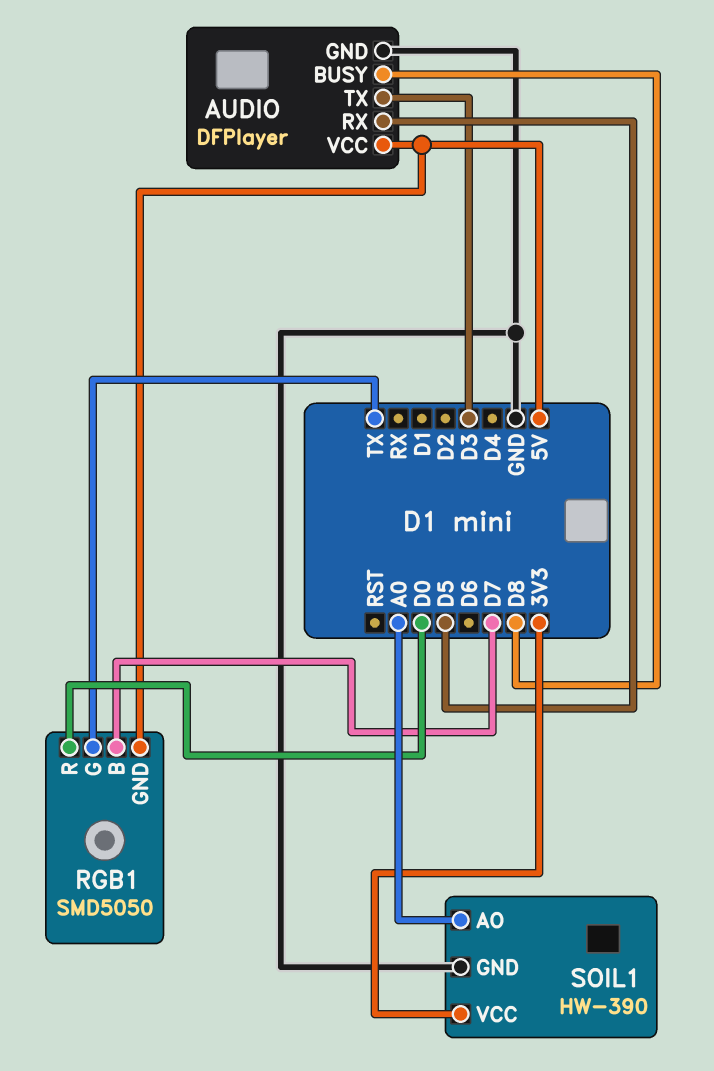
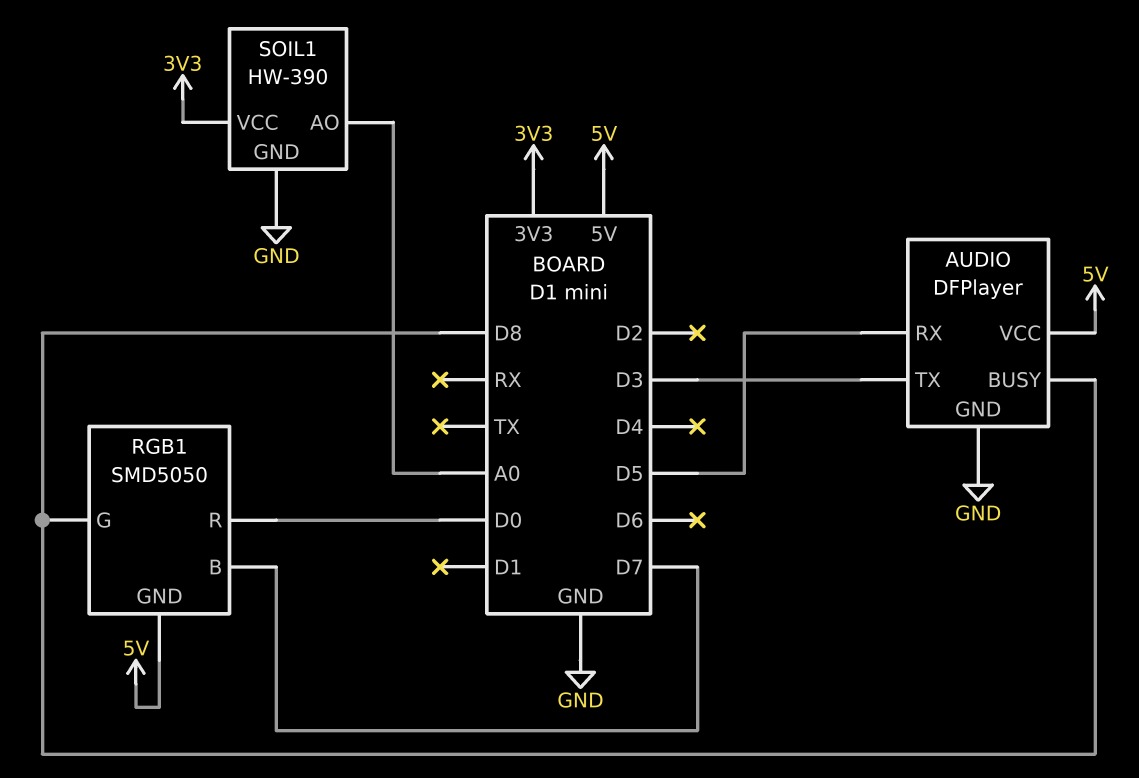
RGB1 pin G: TX -> D8

